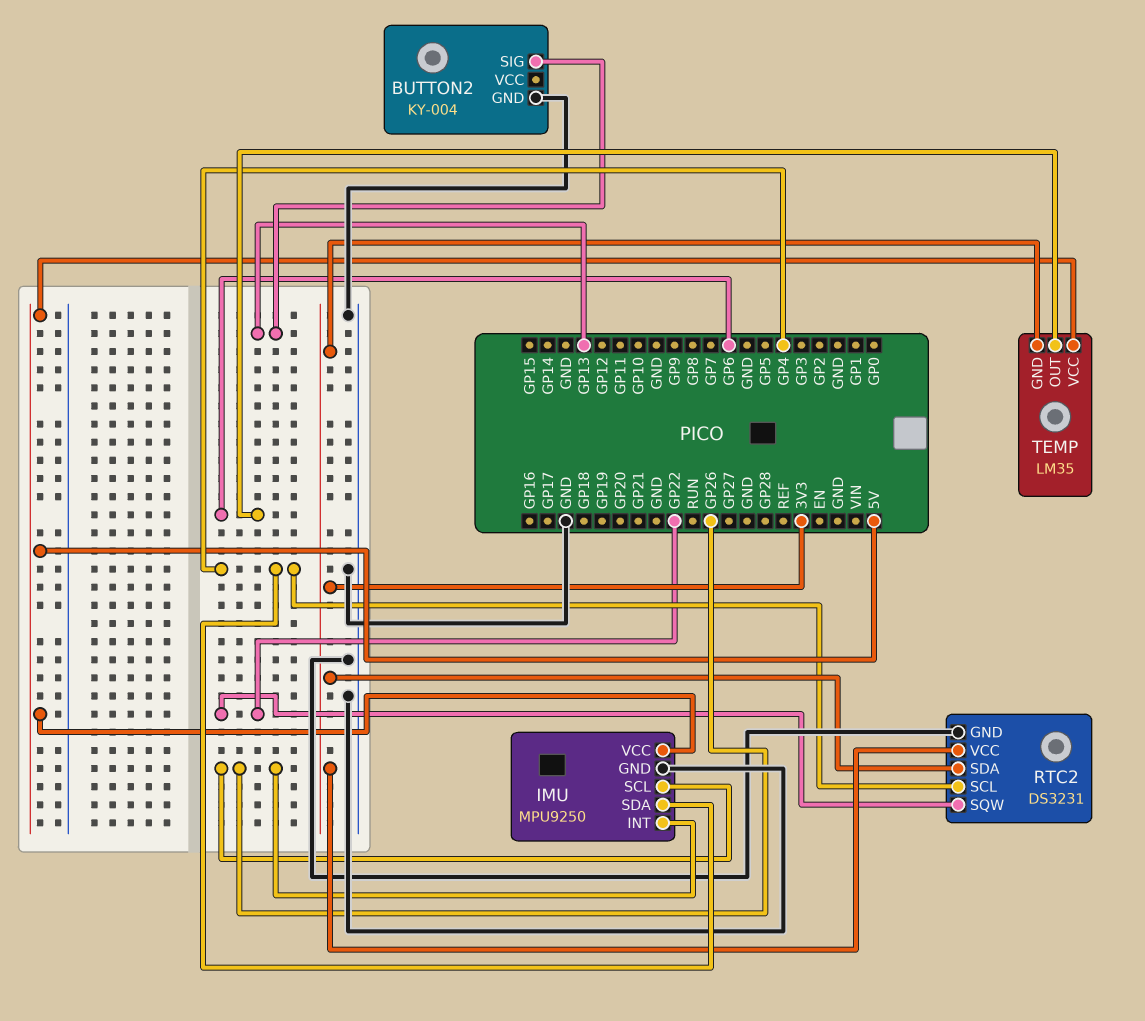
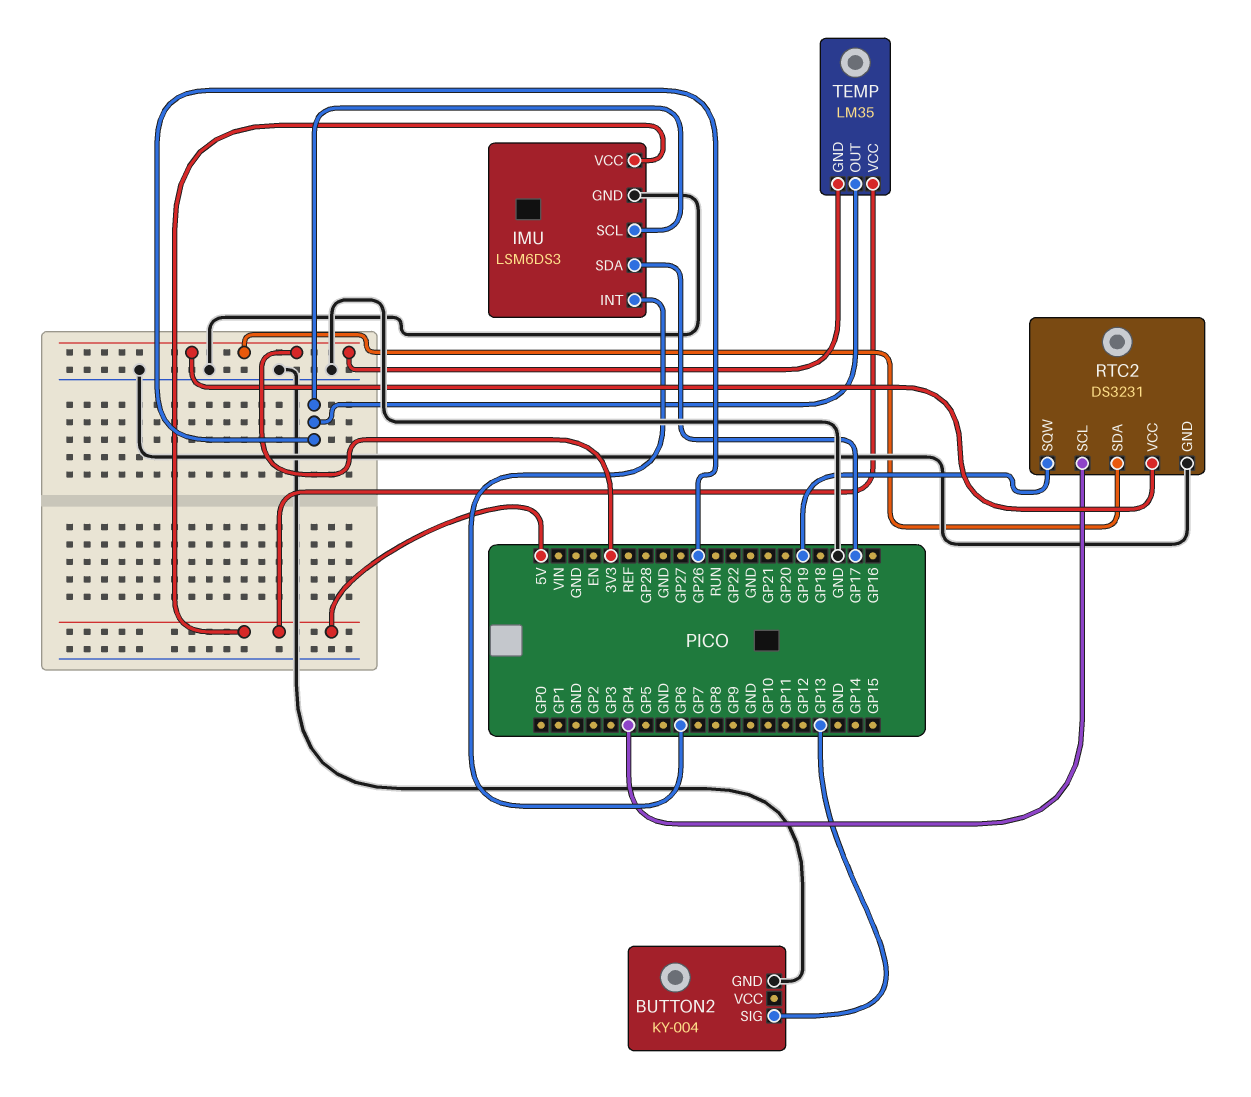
IMU: MPU9250 -> LSM6DS3
IMU pin INT: GP26 -> GP6
IMU pin SDA: GP4 -> GP17
RTC2 pin SQW: GP22 -> GP19
TEMP pin OUT: GP6 -> GP26

